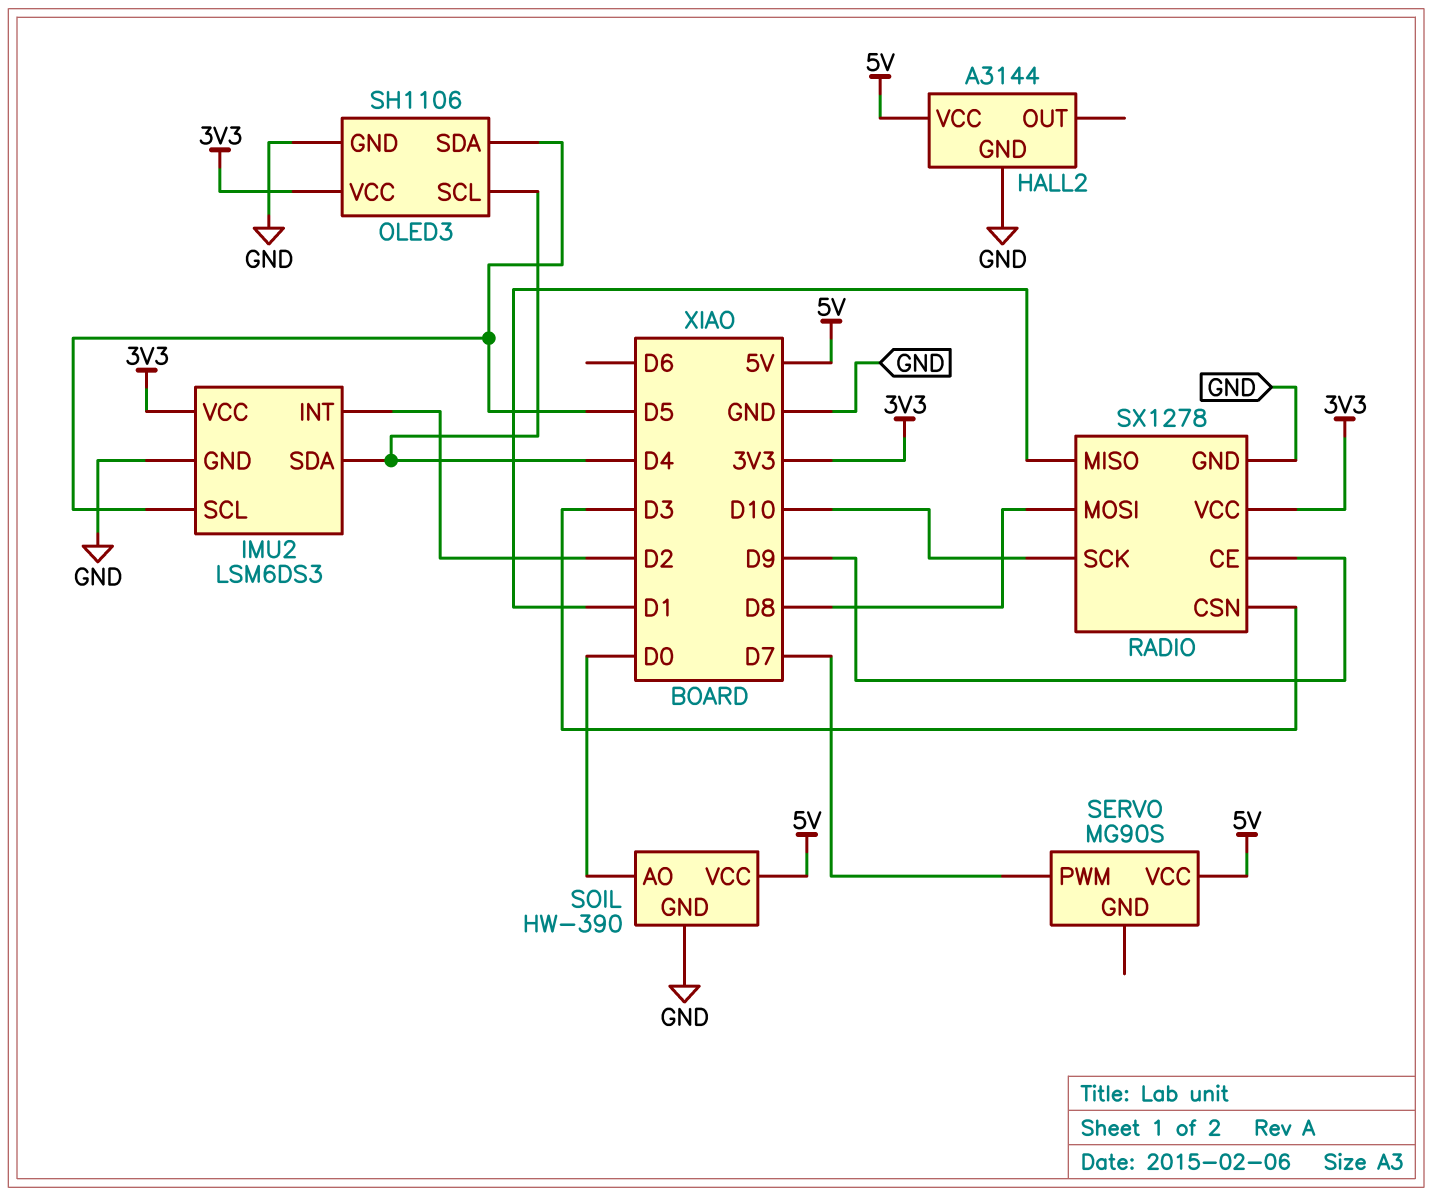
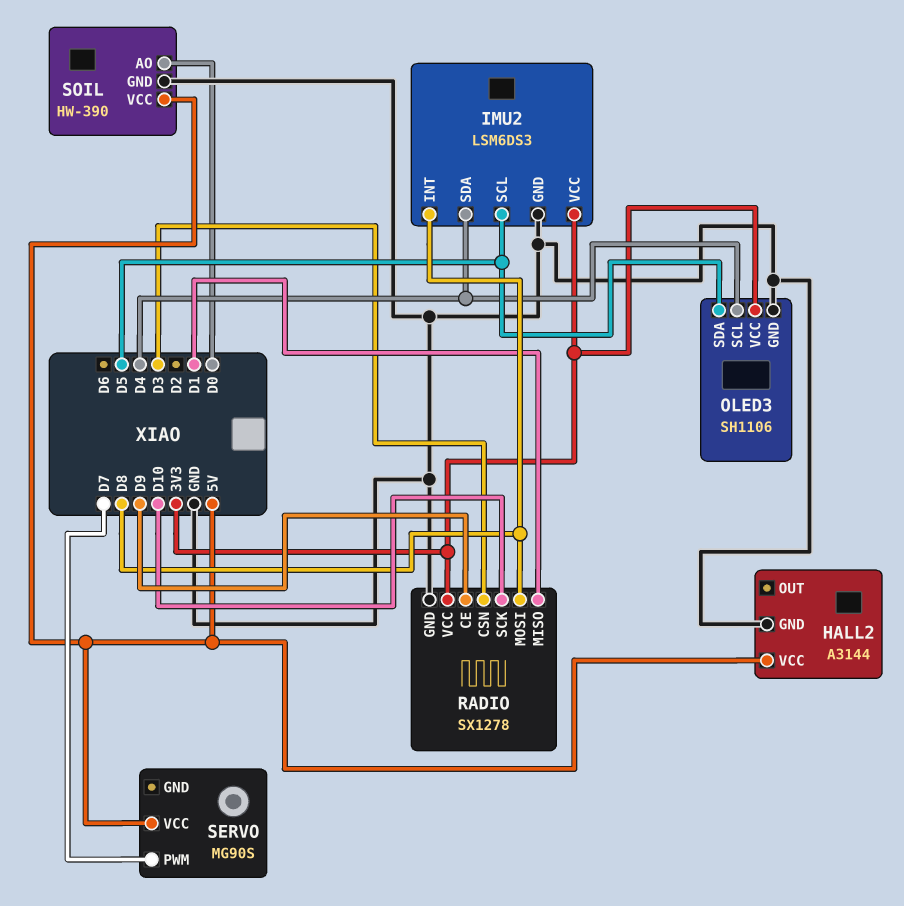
IMU2 pin INT: D2 -> D8

